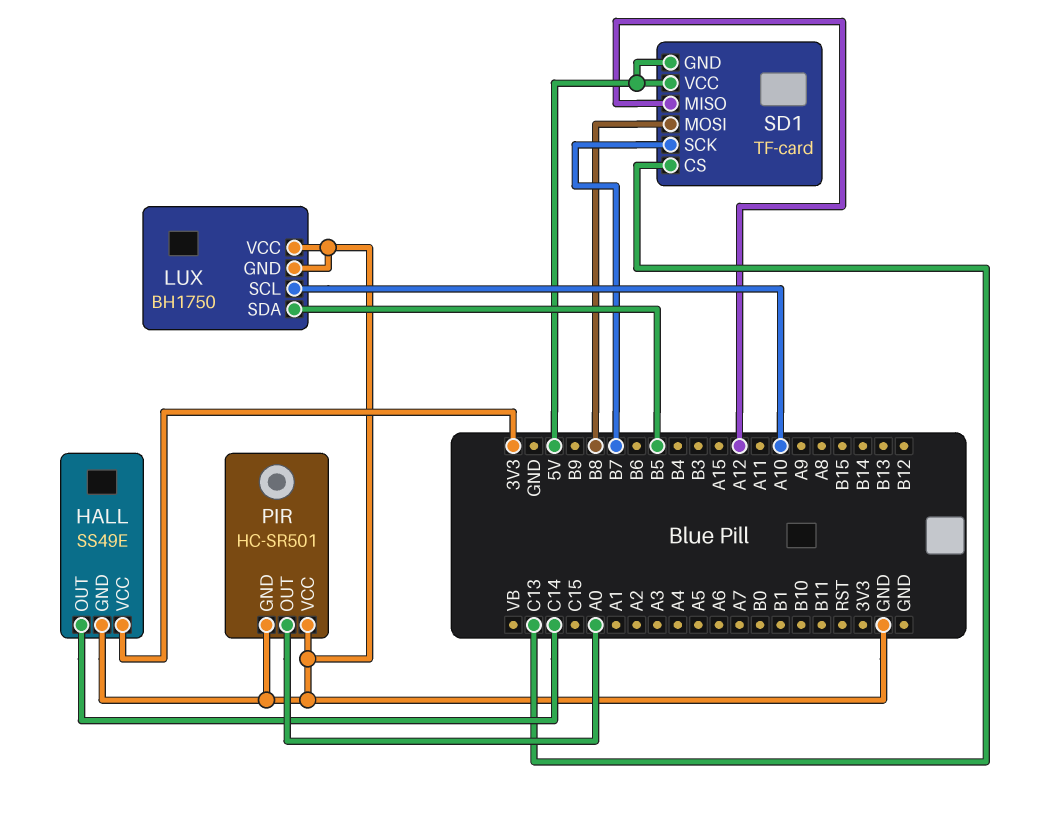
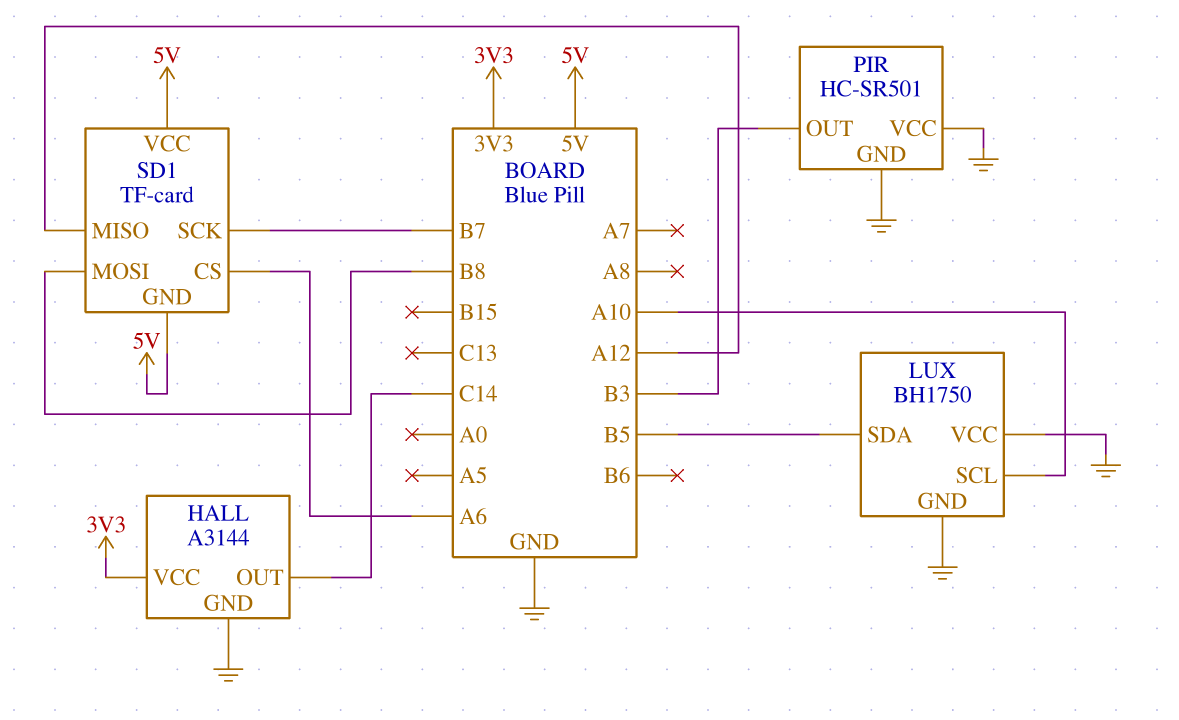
HALL: SS49E -> A3144
PIR pin OUT: A0 -> B3
SD1 pin CS: C13 -> A6

